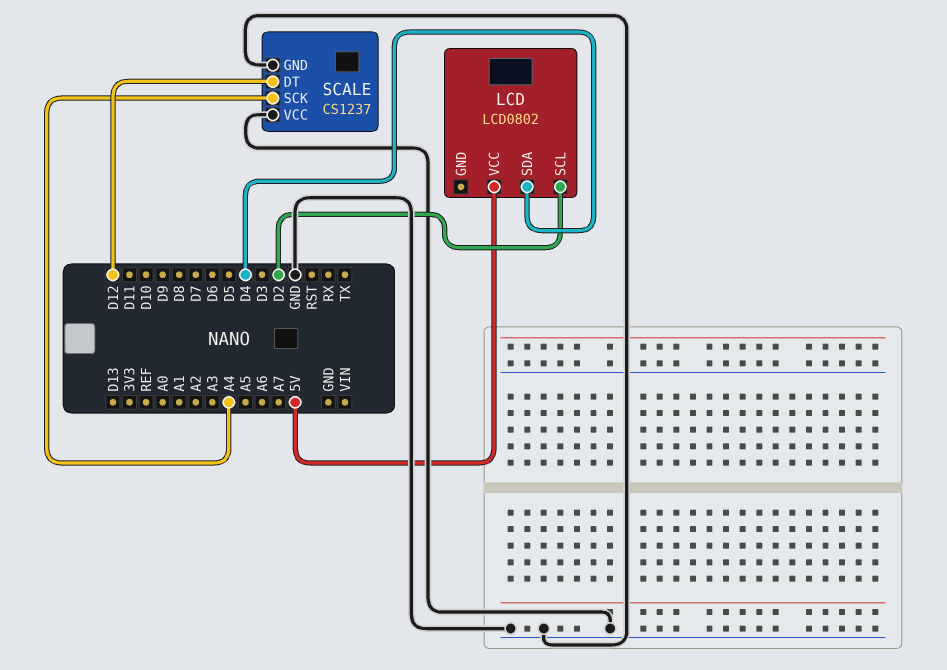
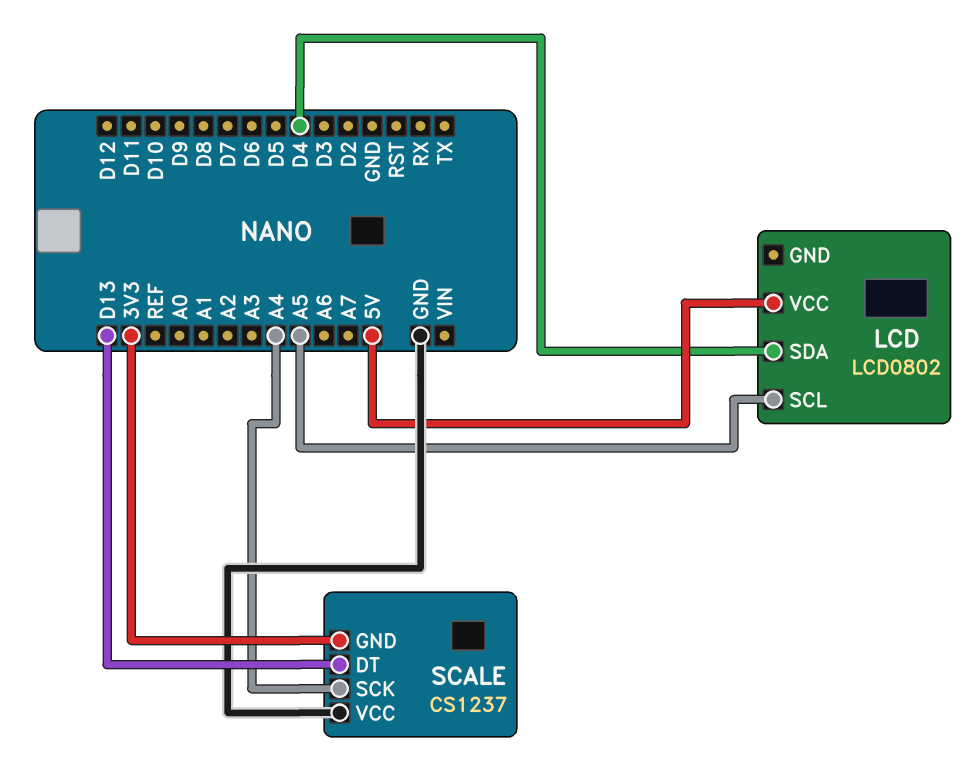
LCD pin SCL: D2 -> A5
SCALE pin DT: D12 -> D13
SCALE pin GND: GND -> 3V3

